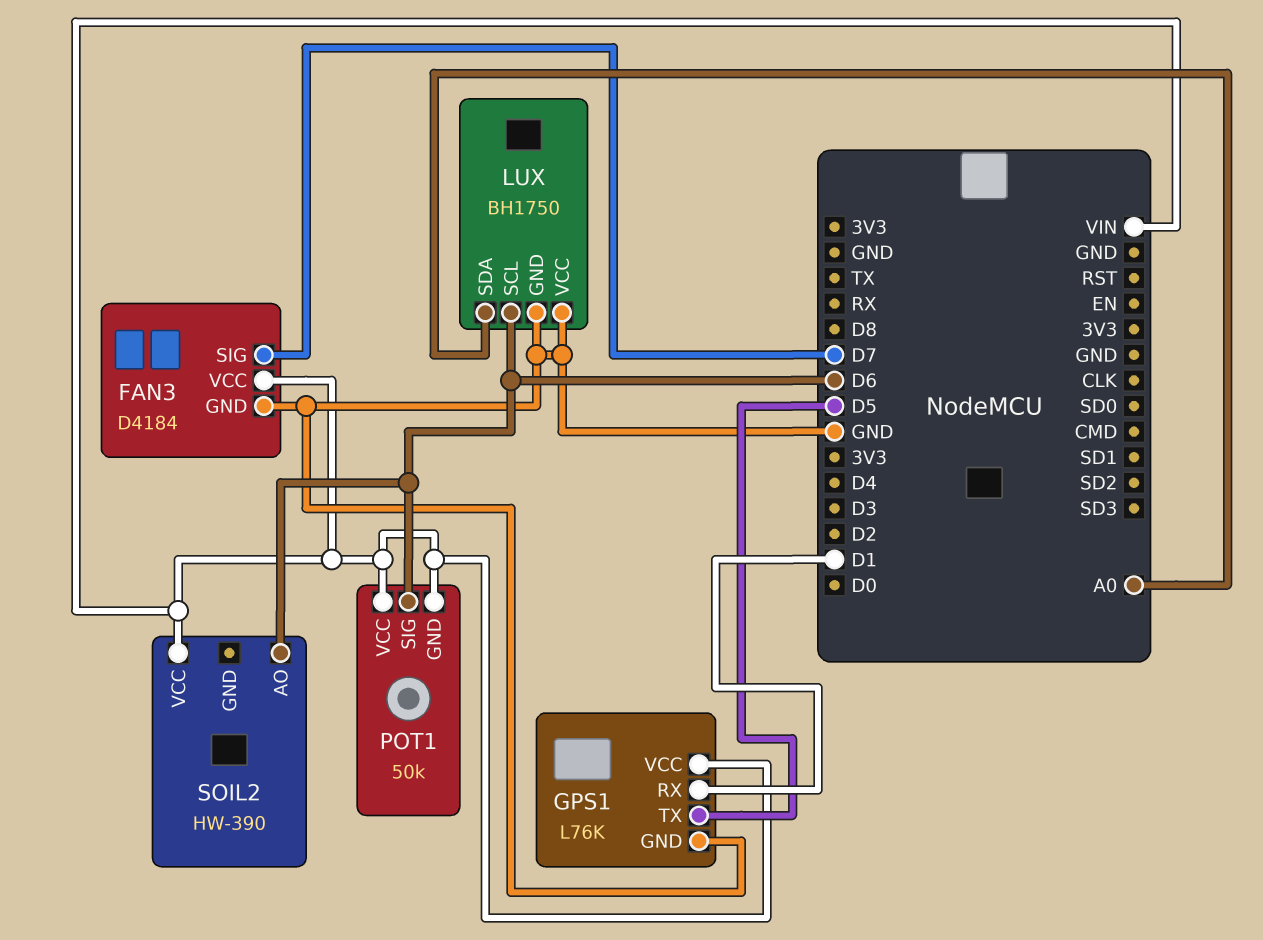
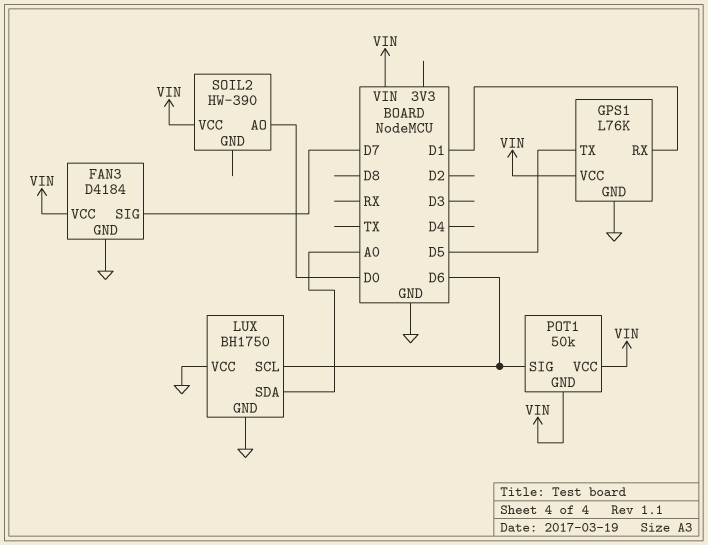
SOIL2 pin AO: D6 -> D0

